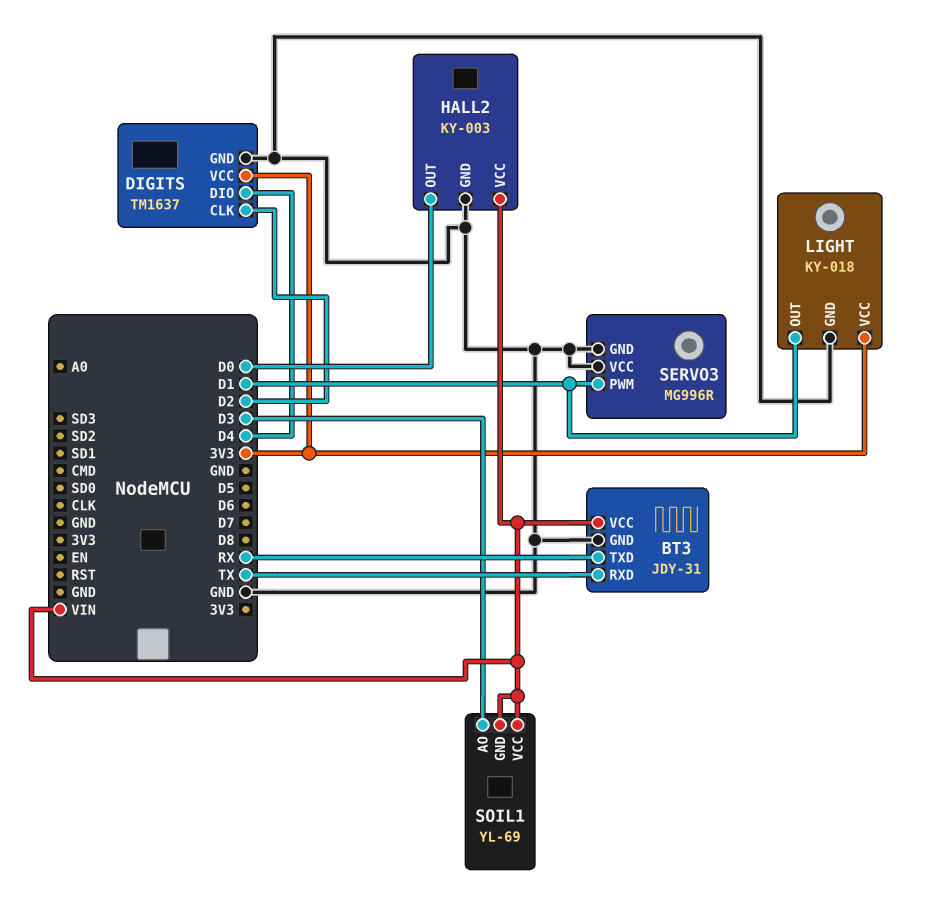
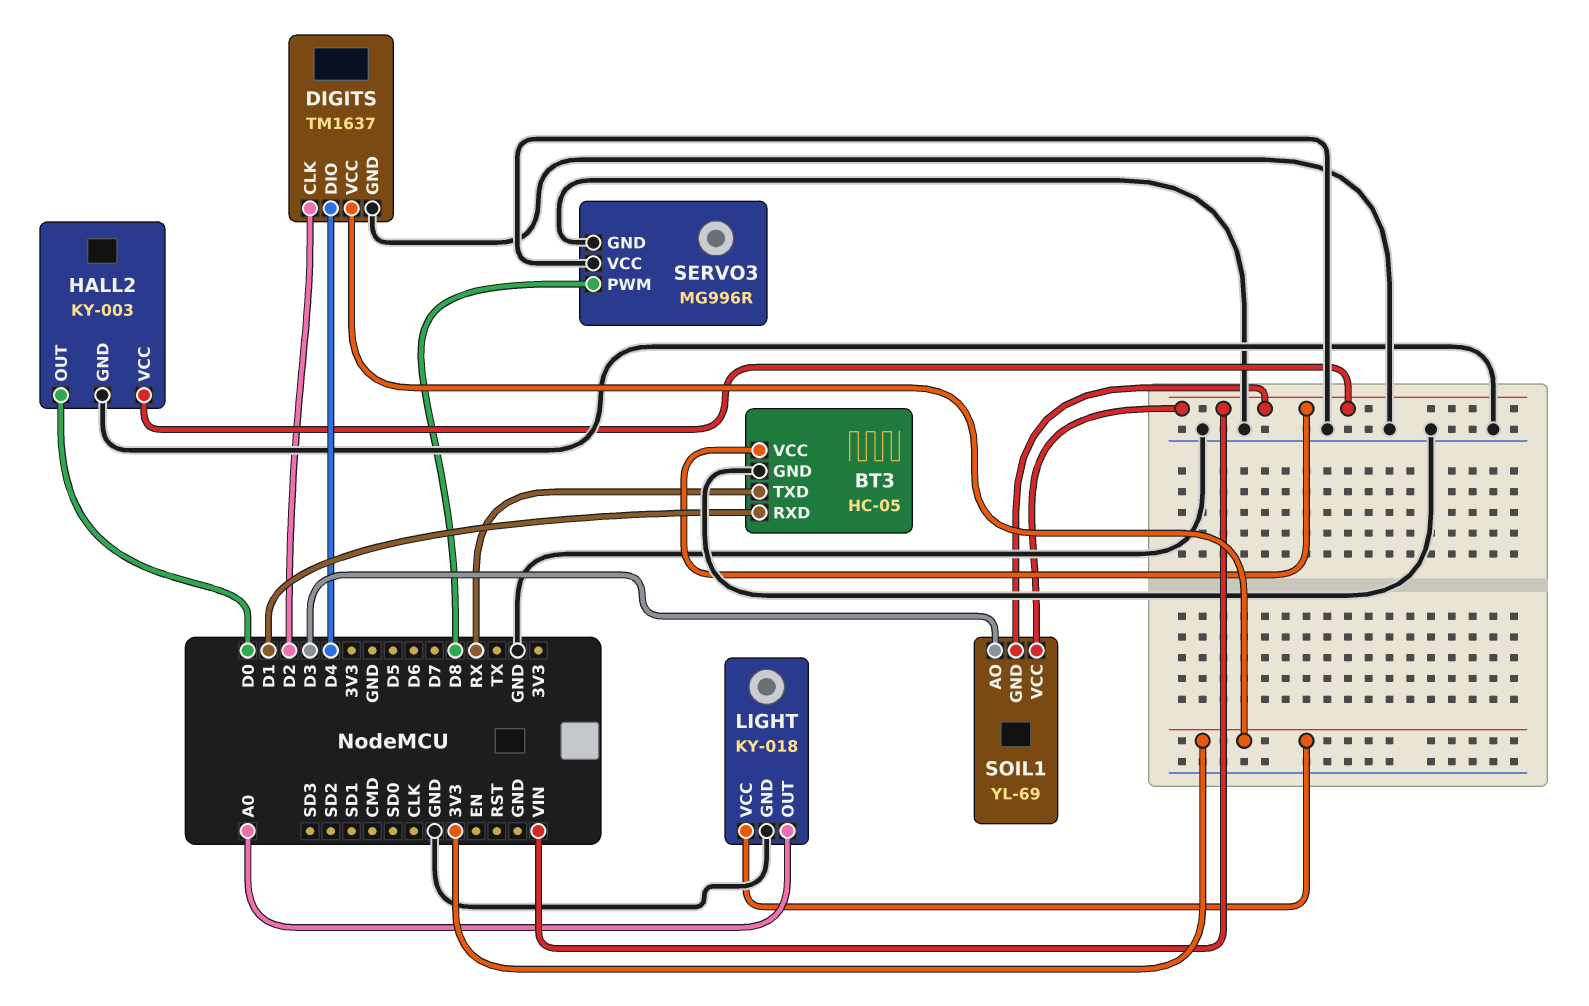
BT3: JDY-31 -> HC-05
BT3 pin RXD: TX -> D1
LIGHT pin OUT: D1 -> A0
SERVO3 pin PWM: D1 -> D8

